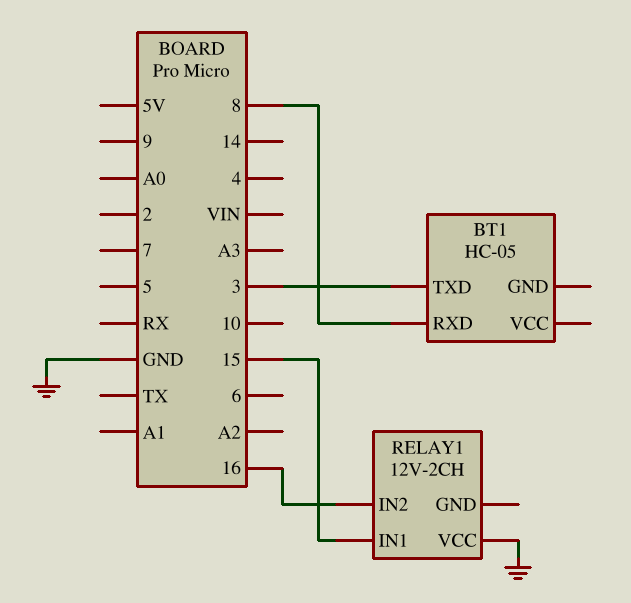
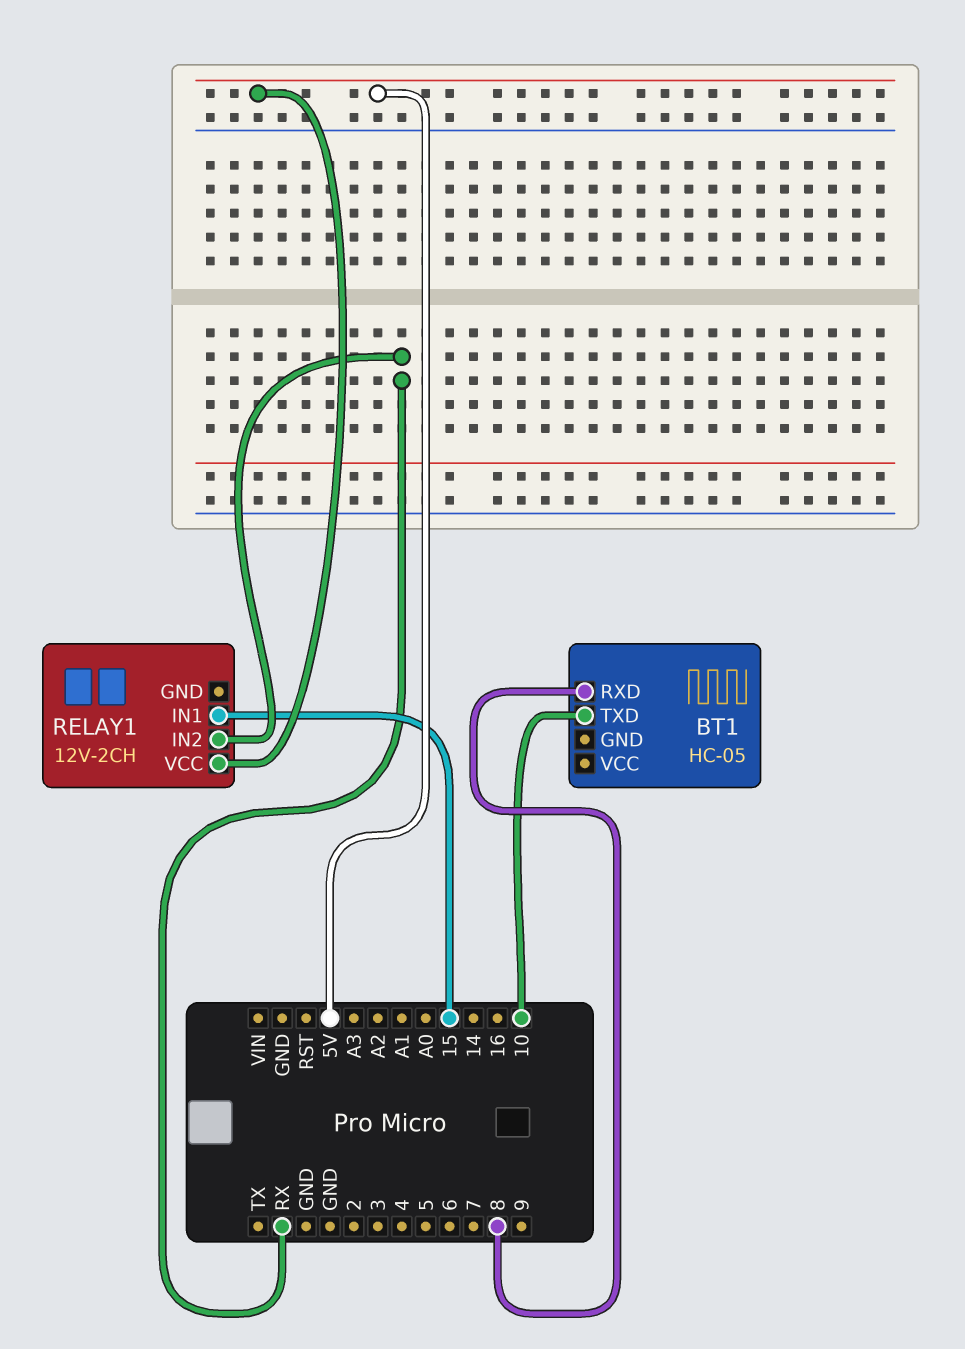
BT1 pin TXD: 3 -> 10
RELAY1 pin IN2: 16 -> RX
RELAY1 pin VCC: GND -> 5V

